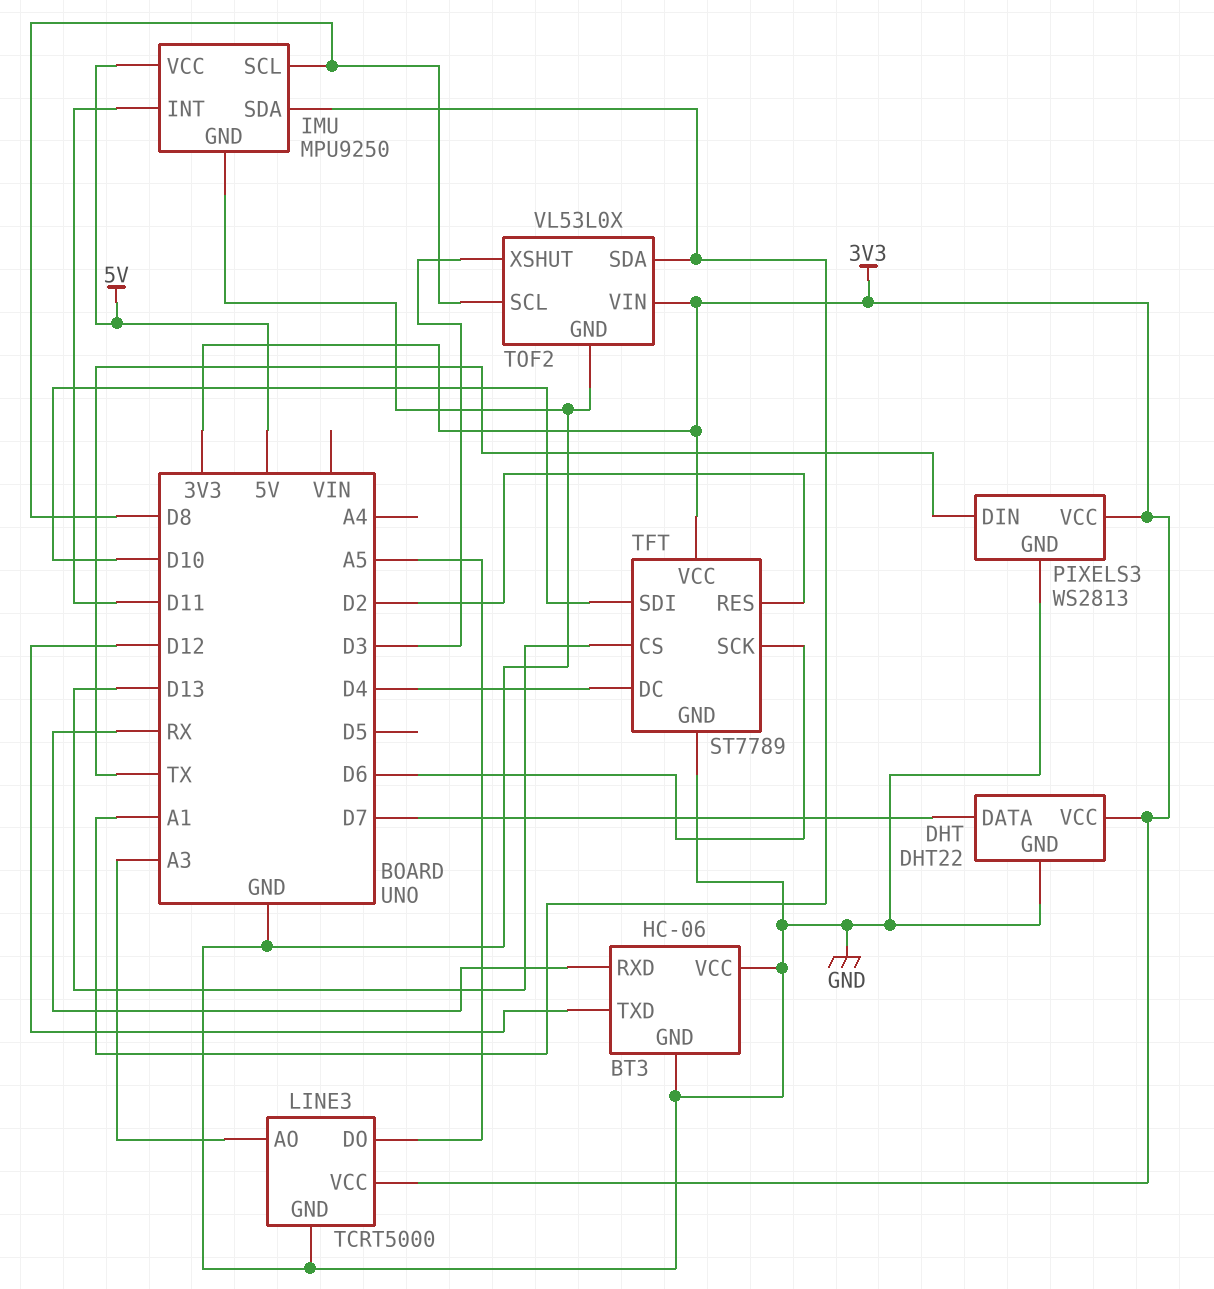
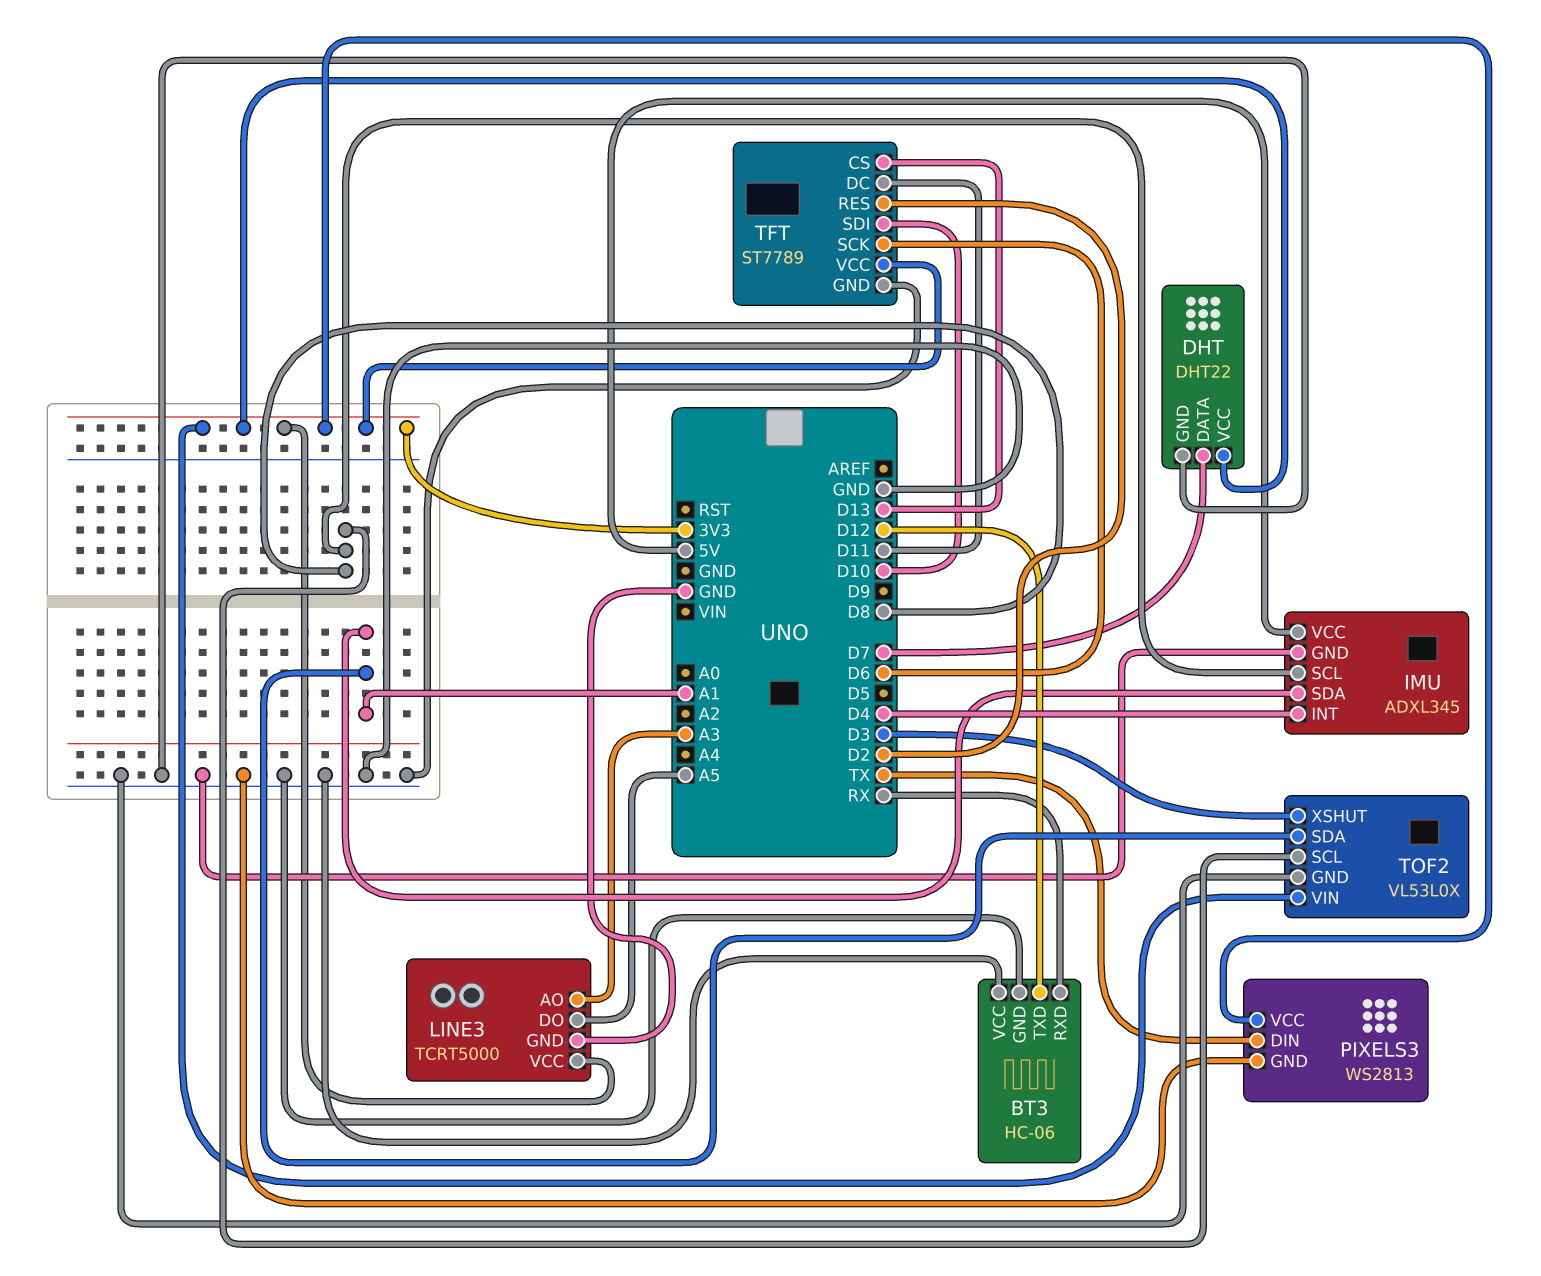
IMU: MPU9250 -> ADXL345
IMU pin INT: D11 -> D4
TFT pin DC: D4 -> D11

